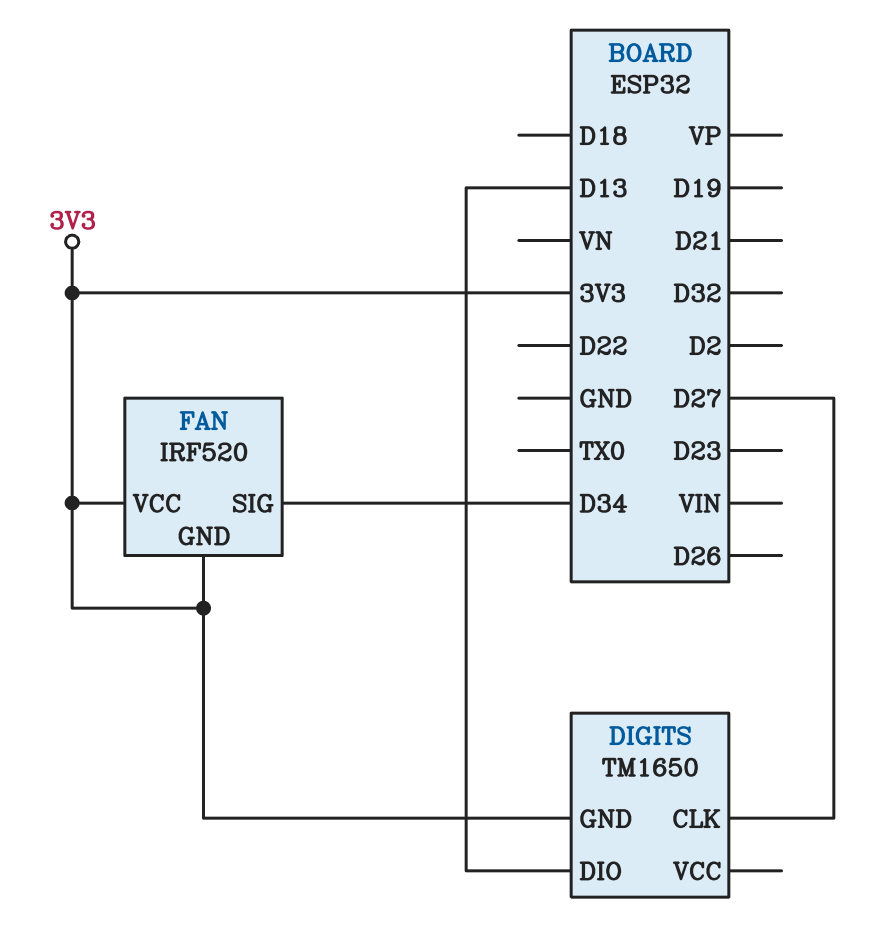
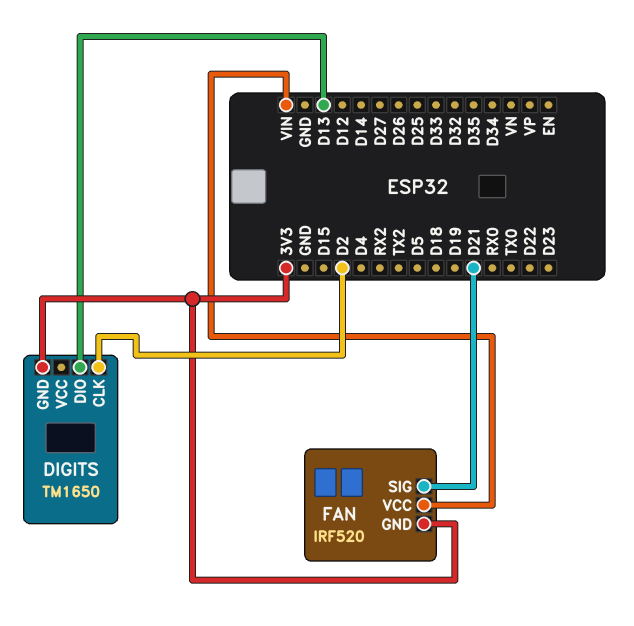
DIGITS pin CLK: D27 -> D2
FAN pin SIG: D34 -> D21
FAN pin VCC: 3V3 -> VIN

